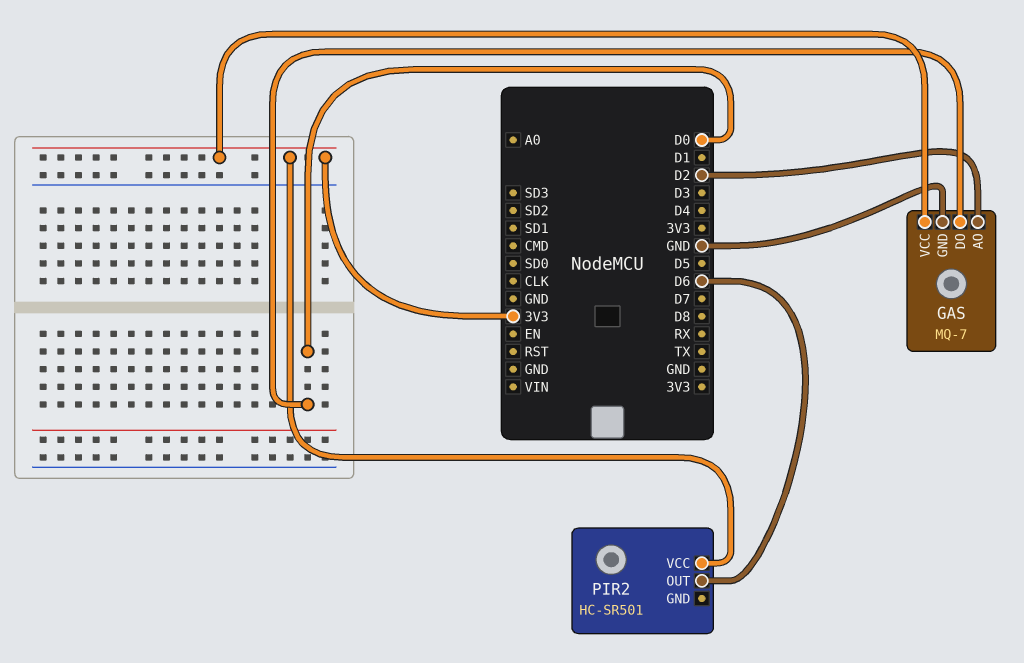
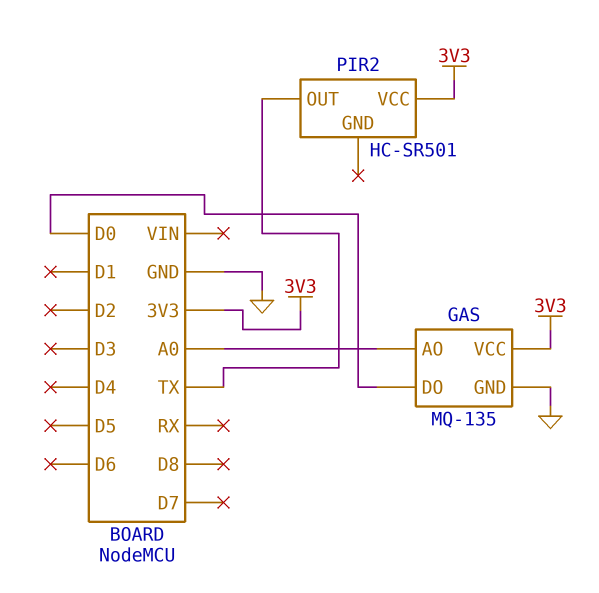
GAS: MQ-7 -> MQ-135
GAS pin AO: D2 -> A0
PIR2 pin OUT: D6 -> TX

